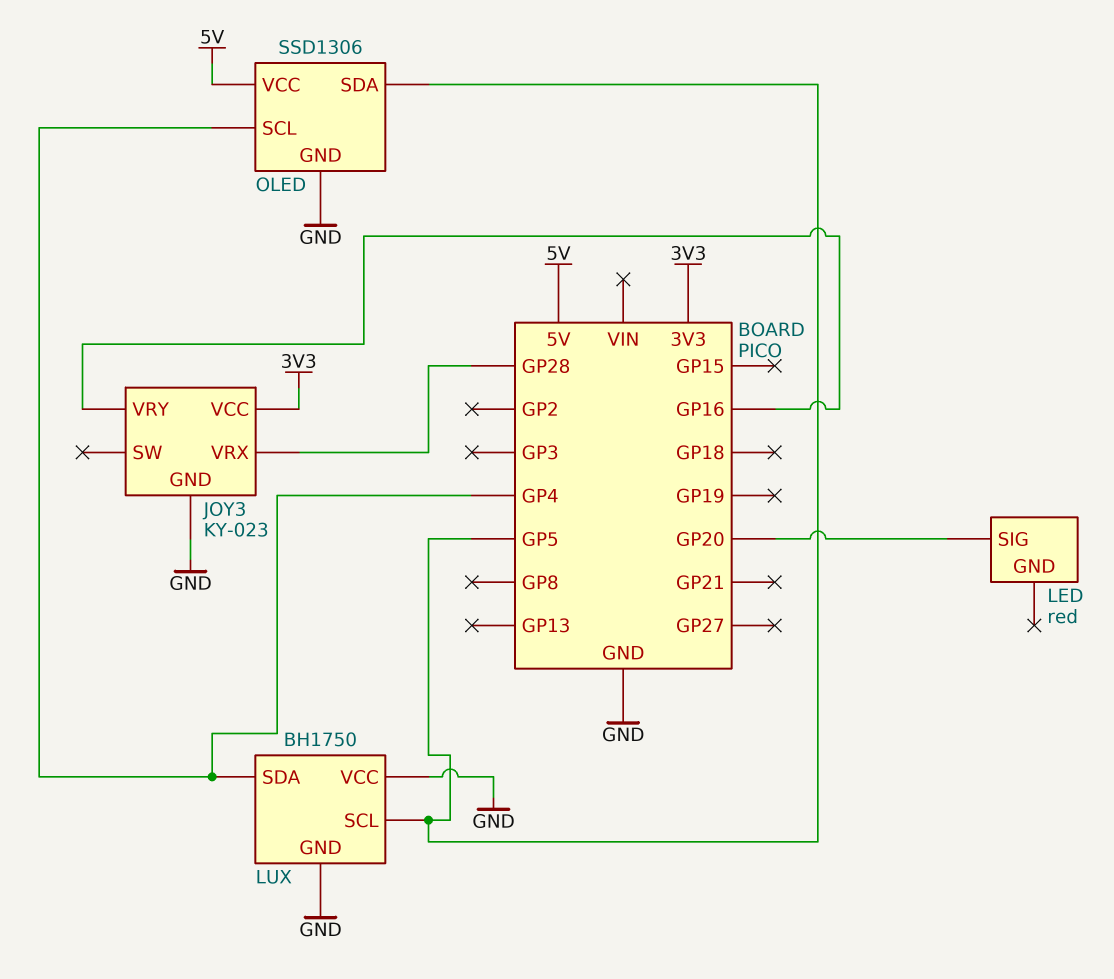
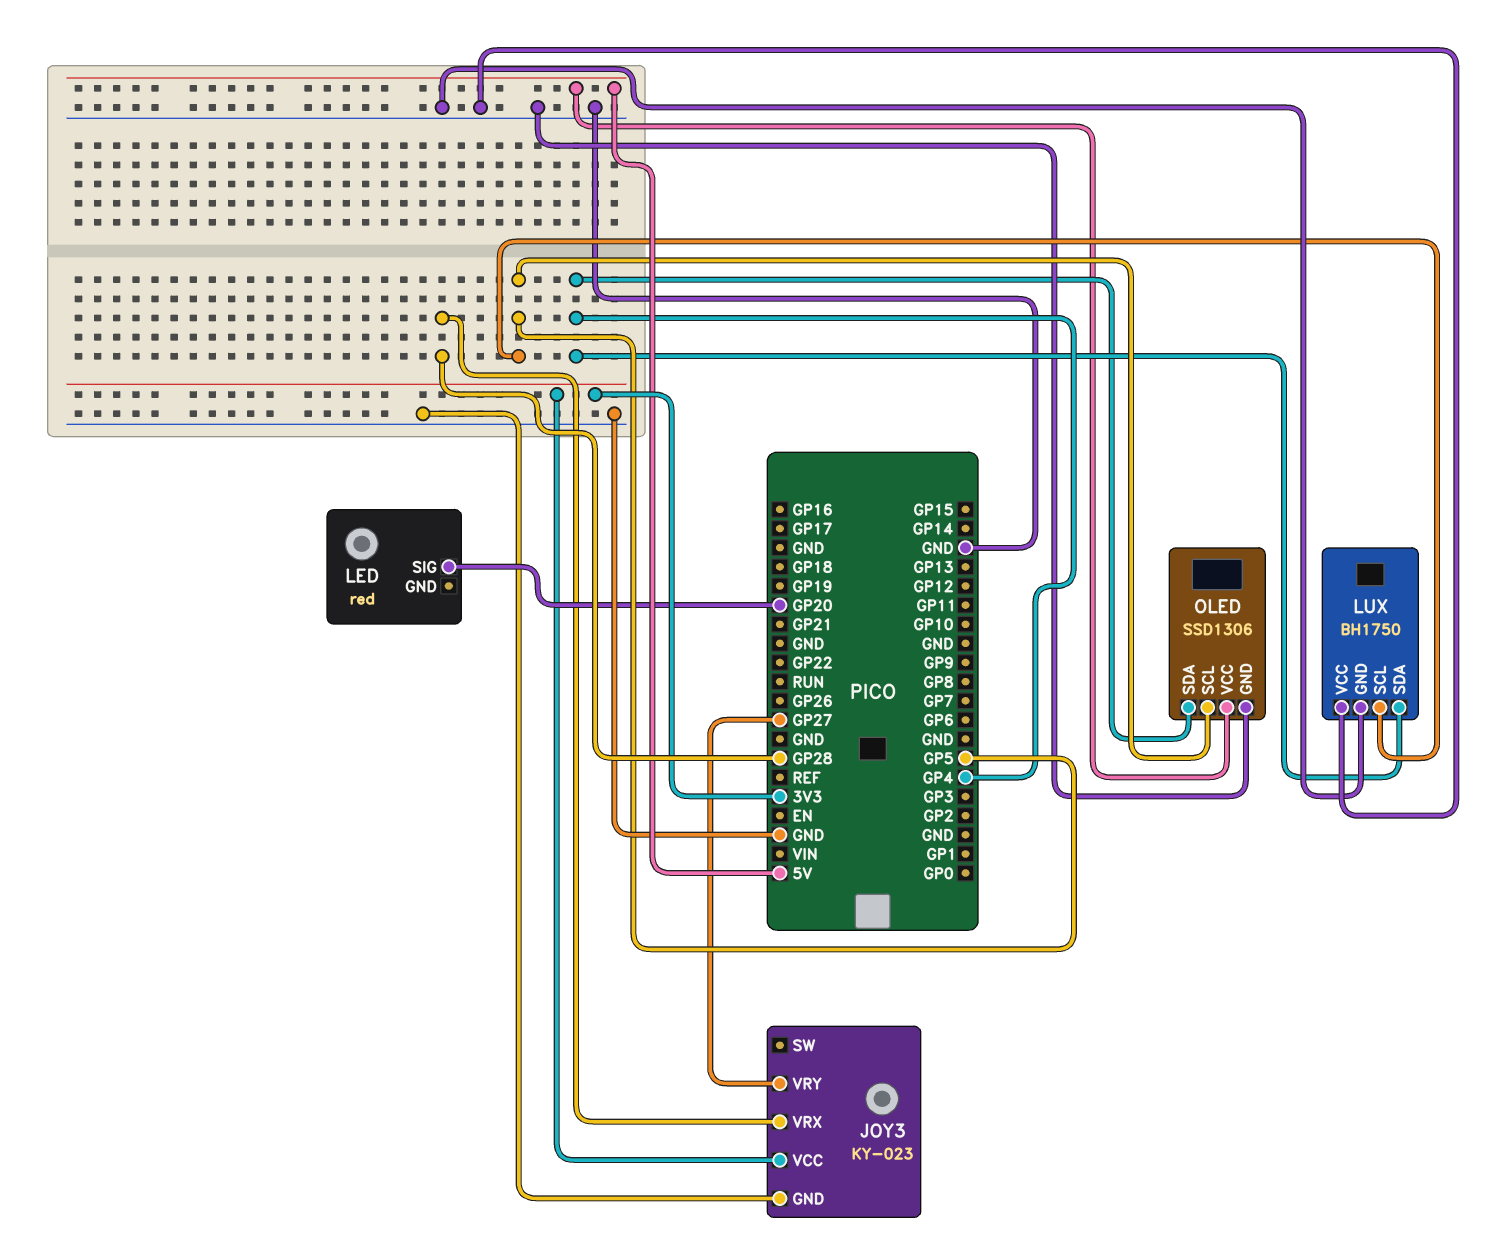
JOY3 pin VRY: GP16 -> GP27
OLED pin SCL: GP4 -> GP5
OLED pin SDA: GP5 -> GP4

